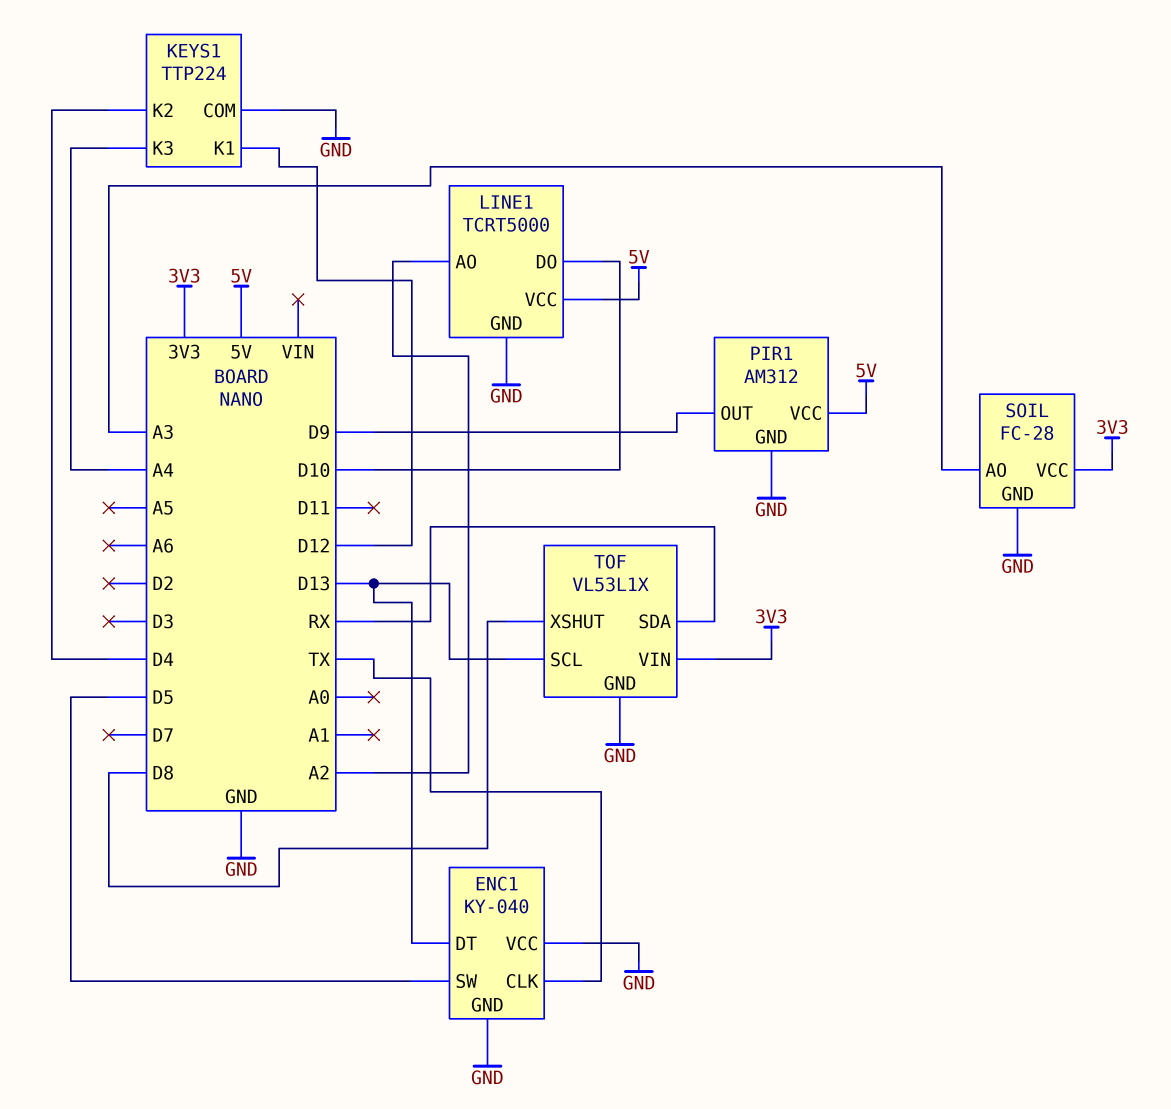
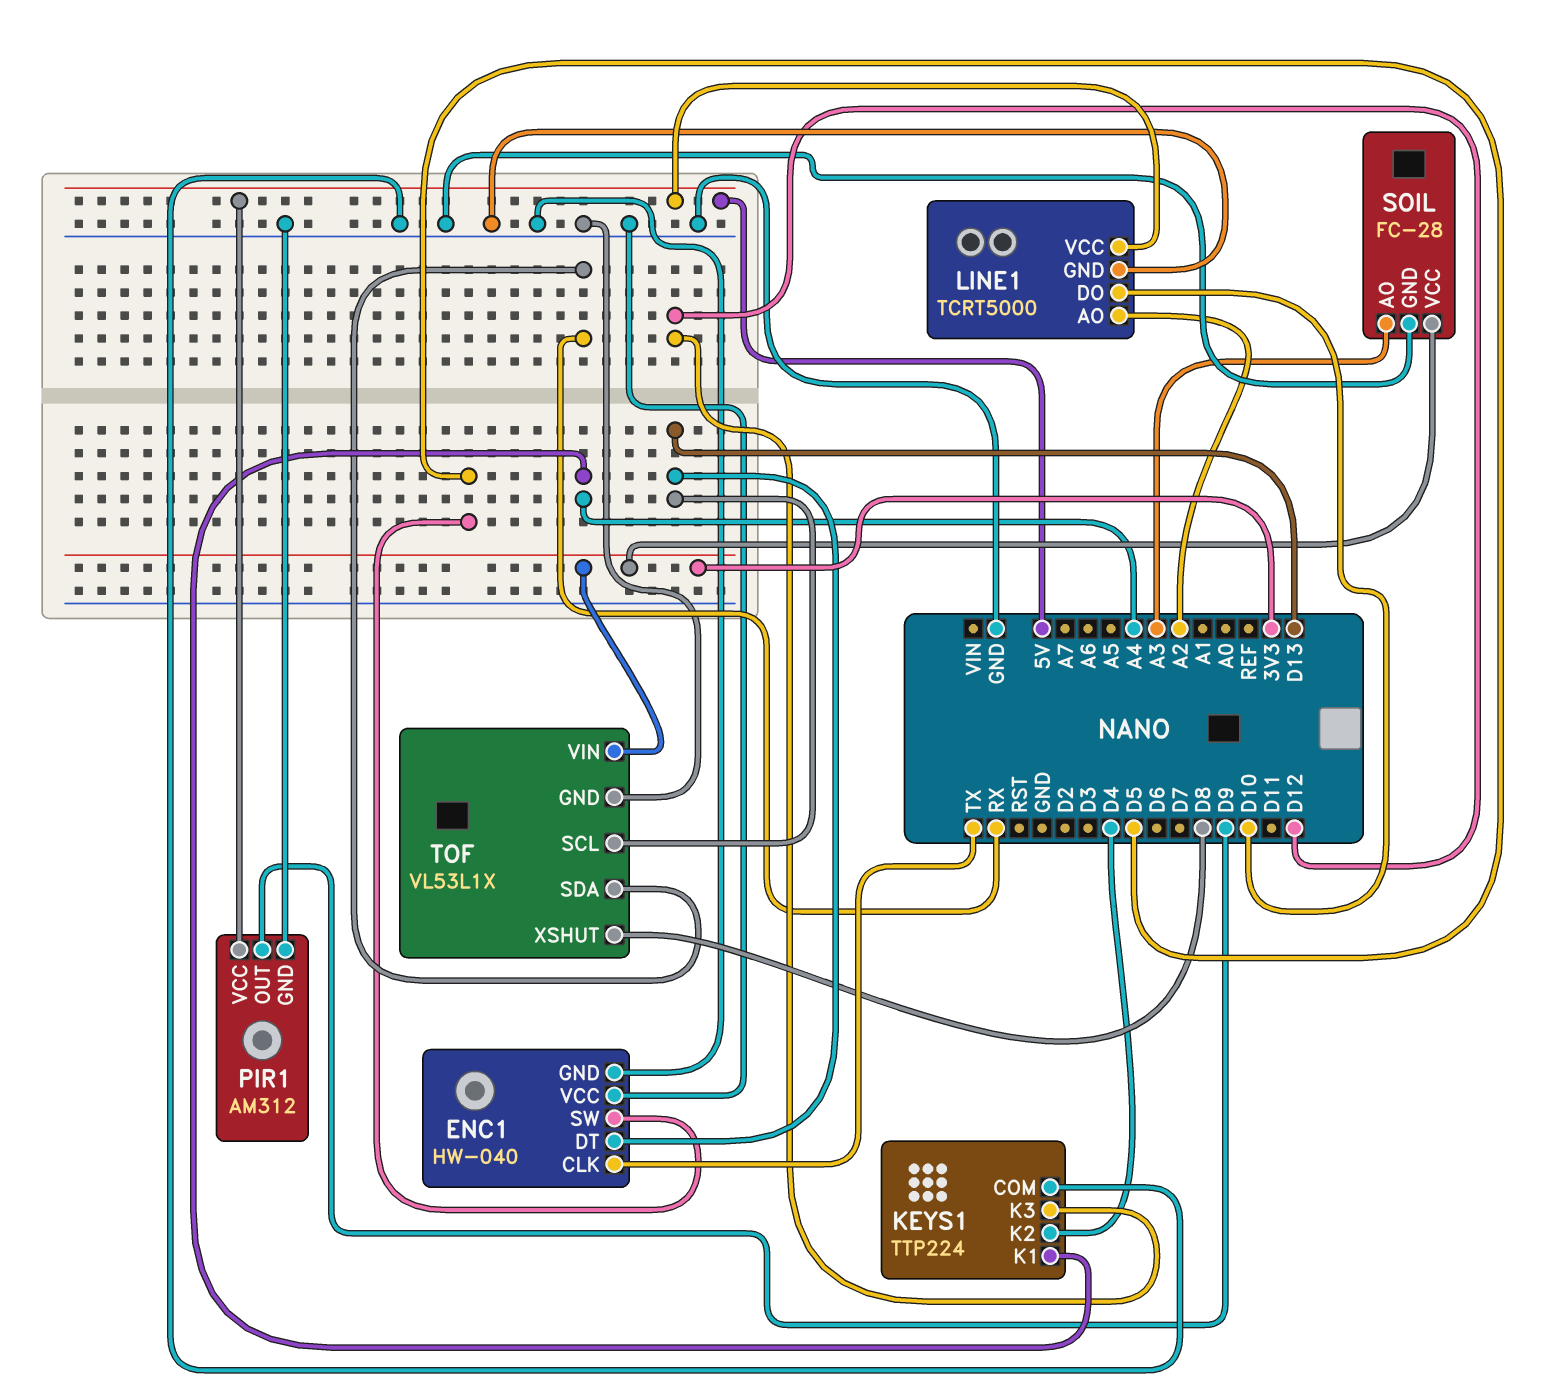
ENC1: KY-040 -> HW-040
KEYS1 pin K1: D12 -> A4
KEYS1 pin K3: A4 -> D12

